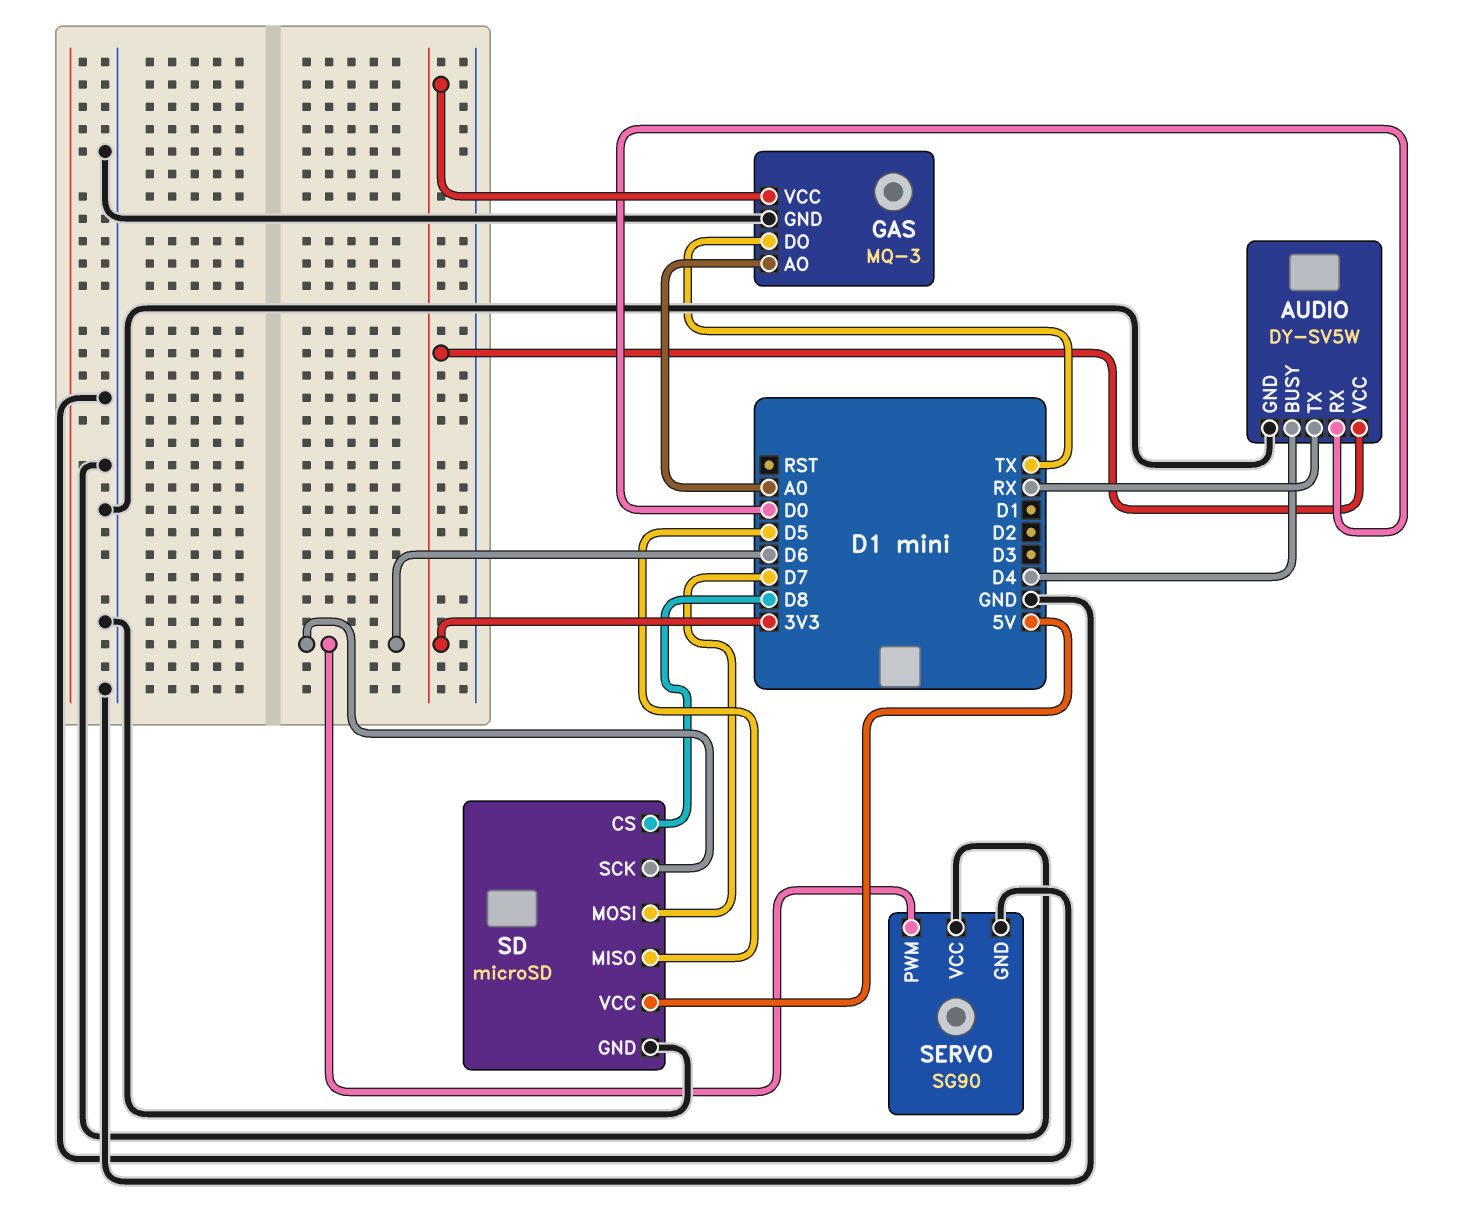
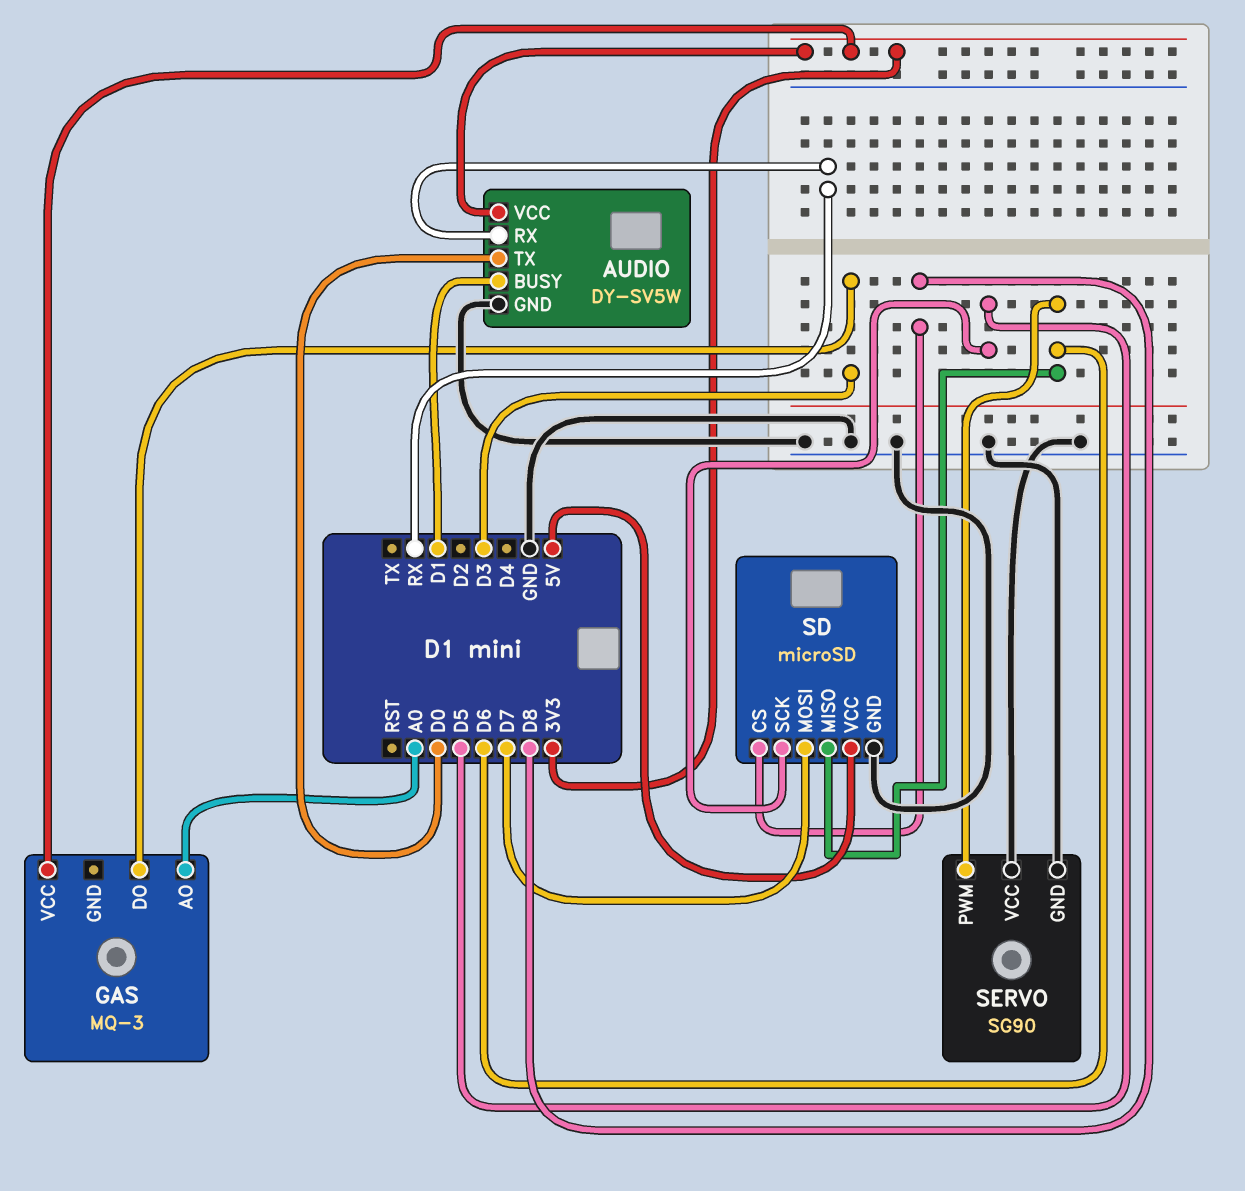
AUDIO pin BUSY: D4 -> D1
AUDIO pin RX: D0 -> RX
AUDIO pin TX: RX -> D0
GAS pin DO: TX -> D3
GAS pin GND: GND -> none
SD pin MISO: D5 -> D6
SD pin SCK: D6 -> D5

